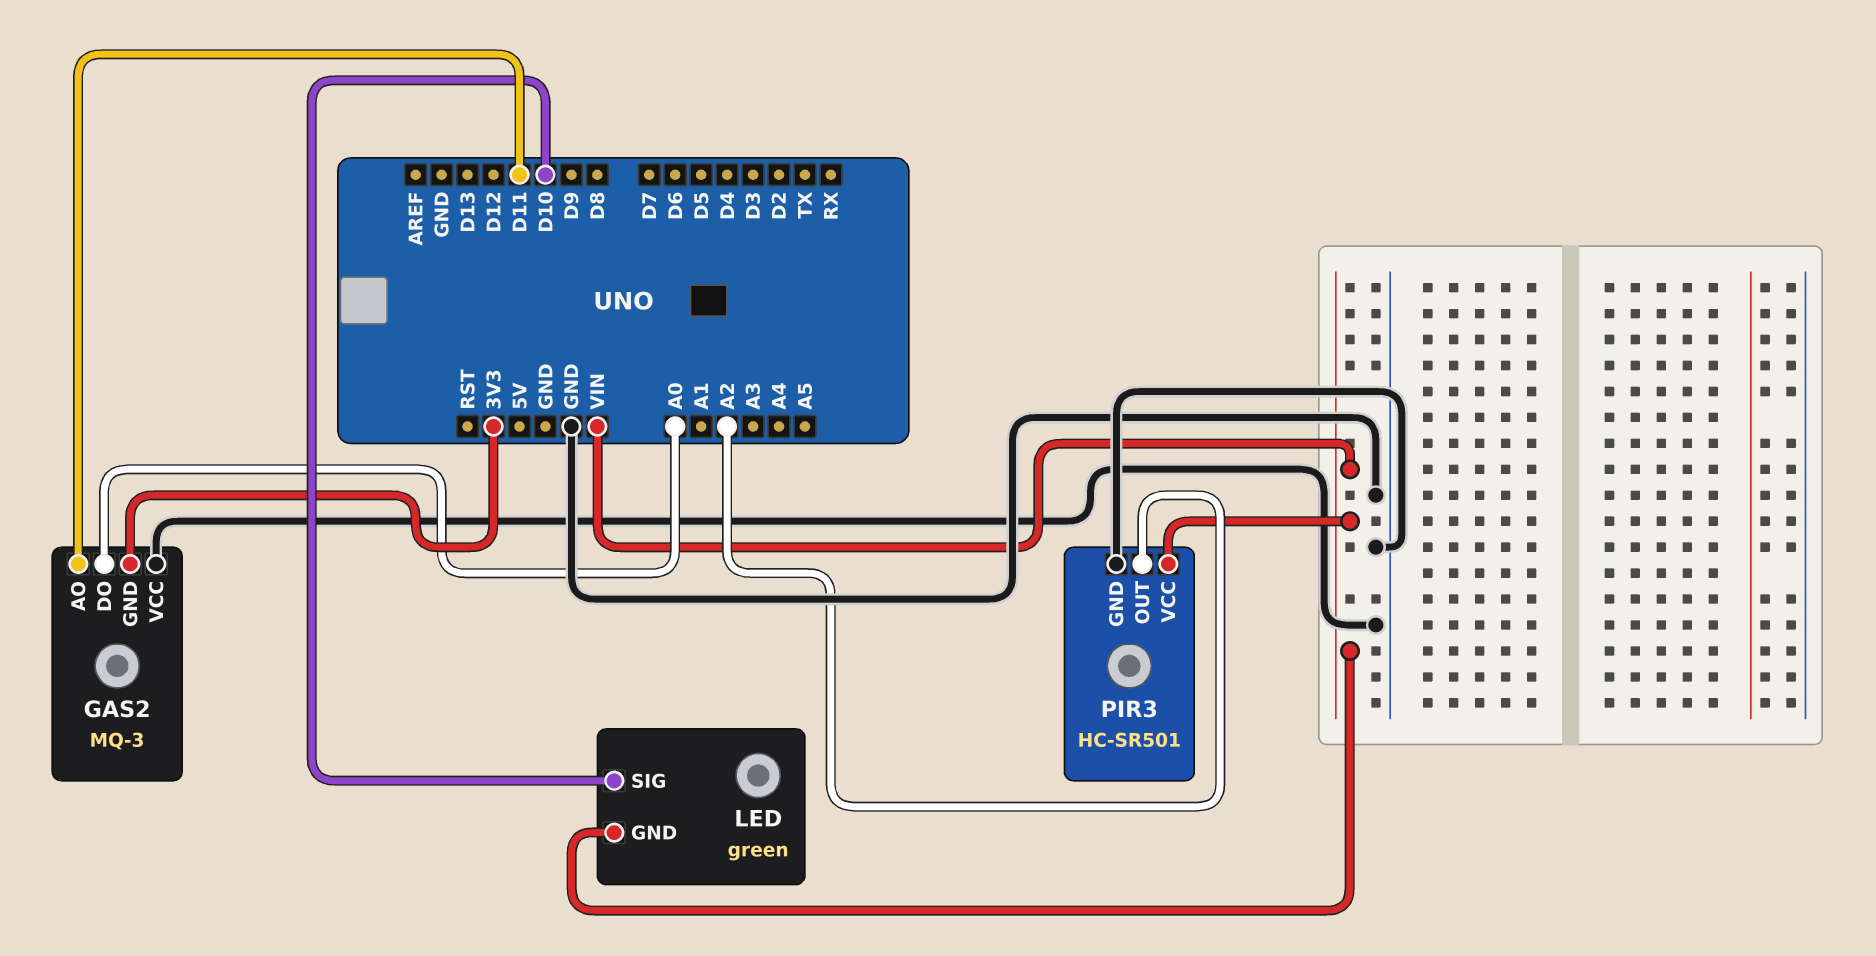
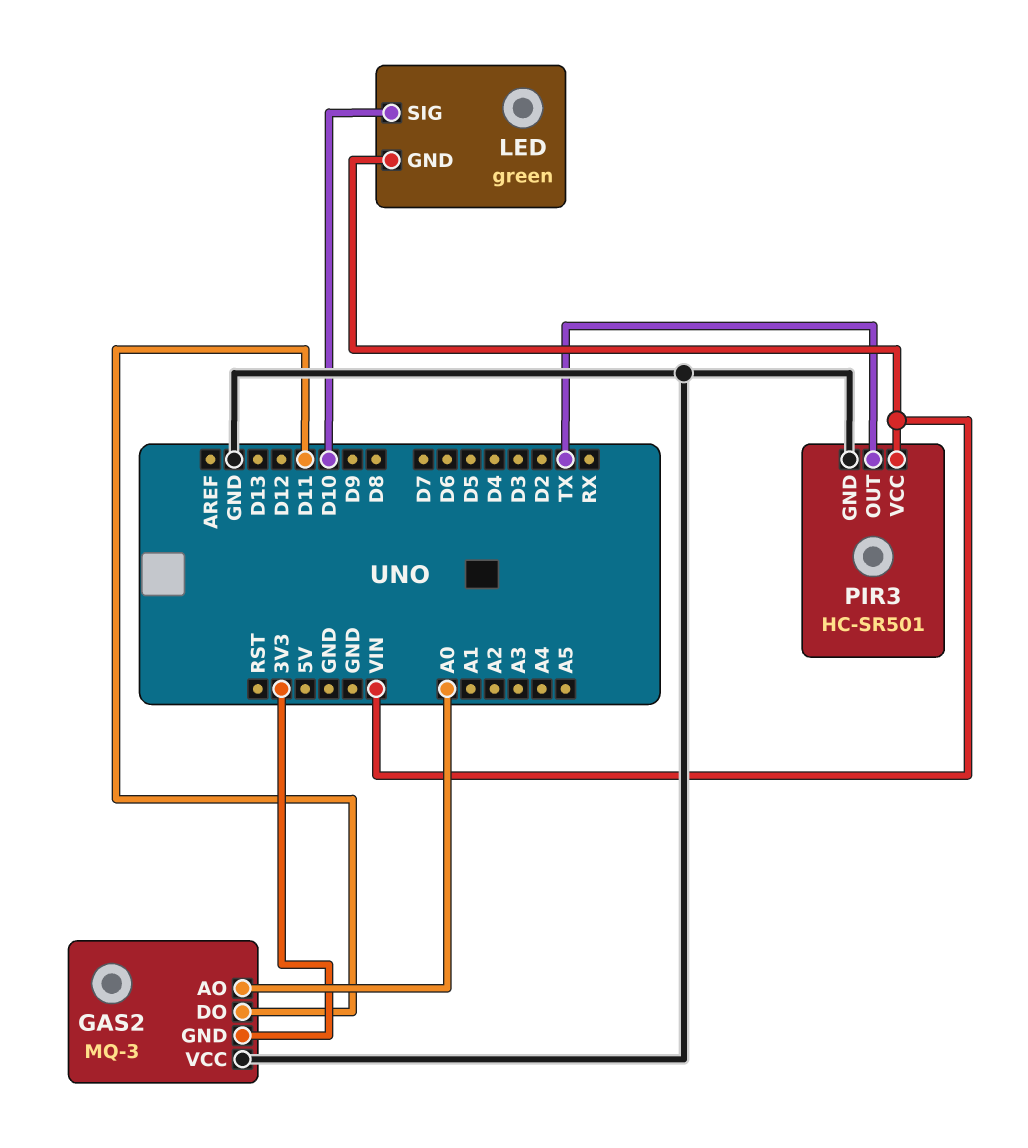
GAS2 pin AO: D11 -> A0
GAS2 pin DO: A0 -> D11
PIR3 pin OUT: A2 -> TX

